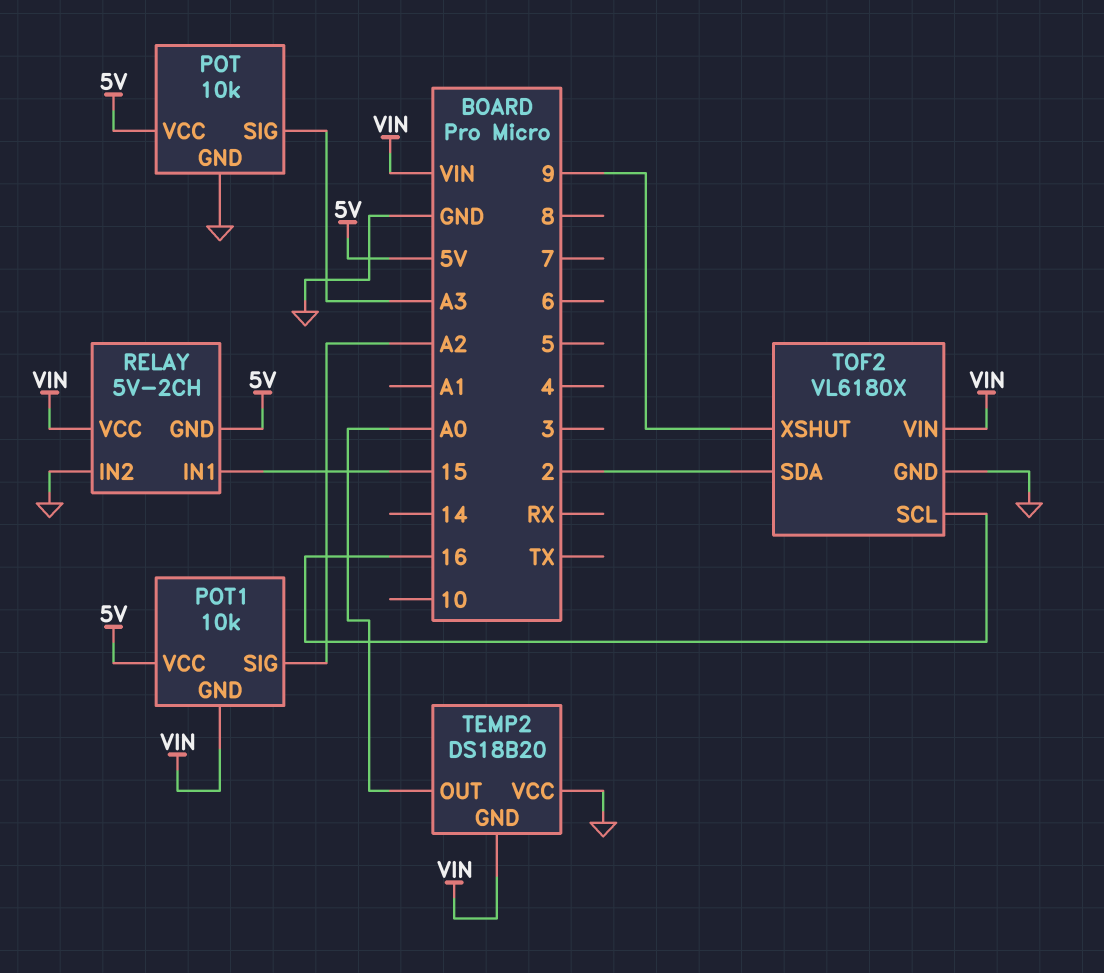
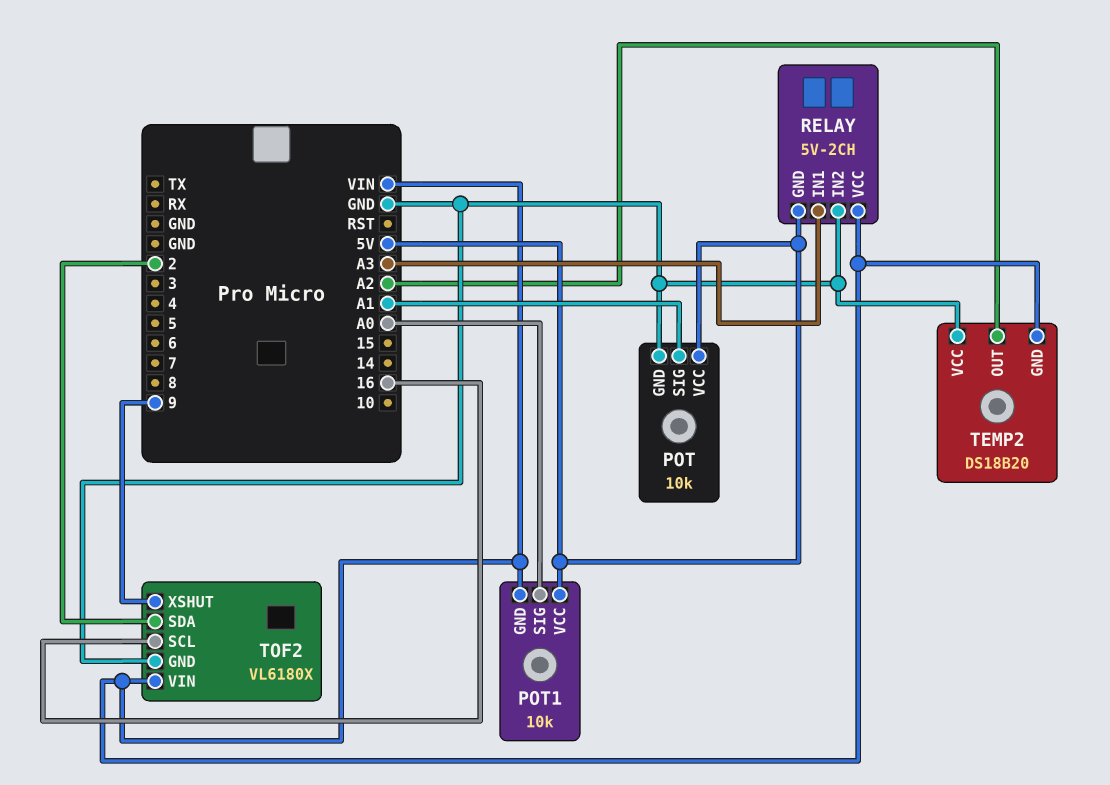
POT pin SIG: A3 -> A1
POT1 pin SIG: A2 -> A0
RELAY pin IN1: 15 -> A3
TEMP2 pin OUT: A0 -> A2

